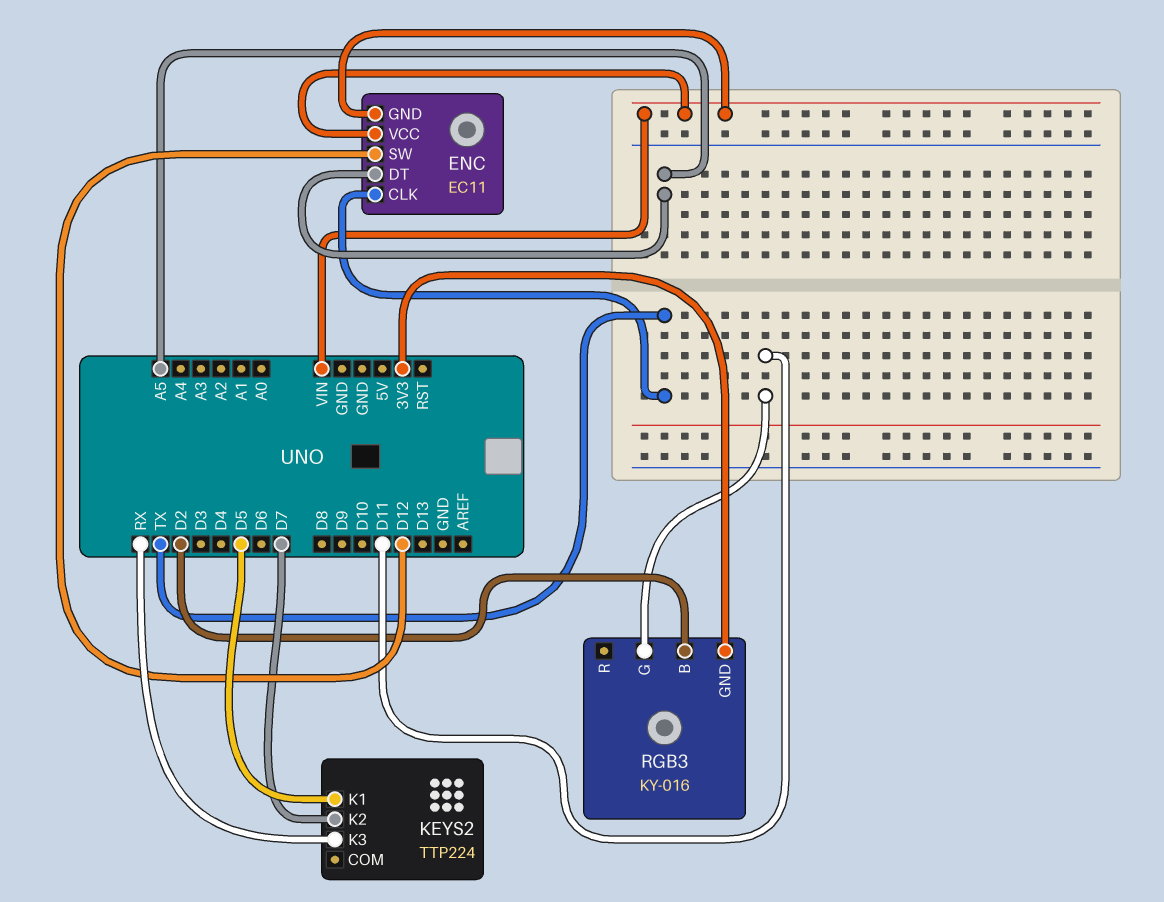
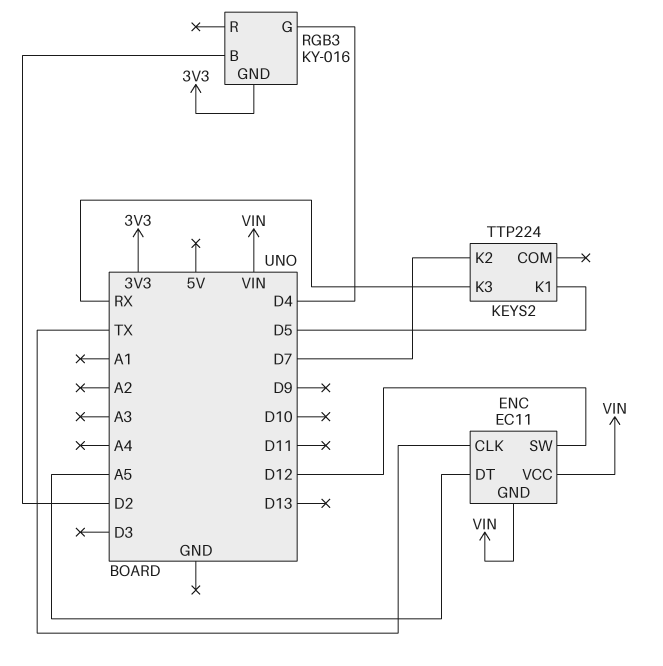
RGB3 pin G: D11 -> D4

